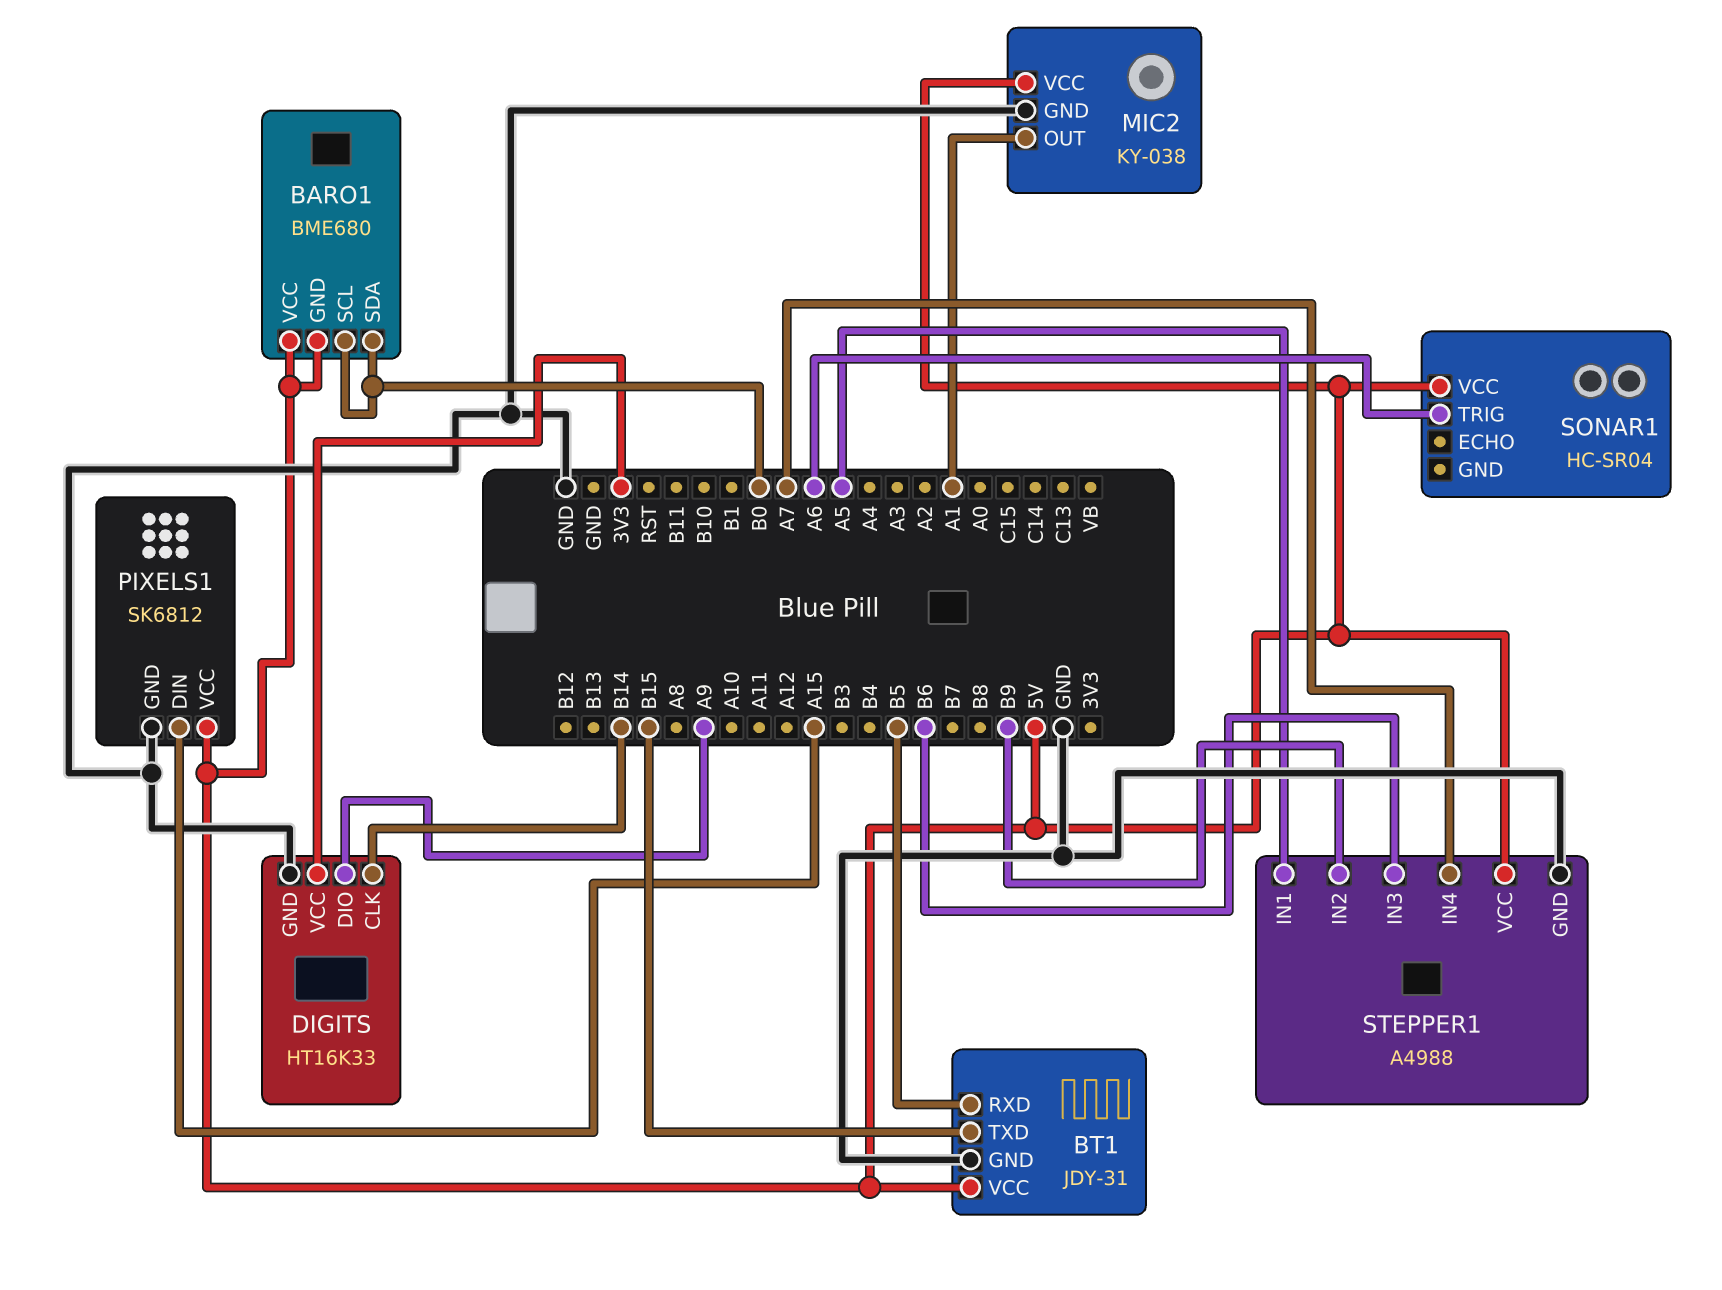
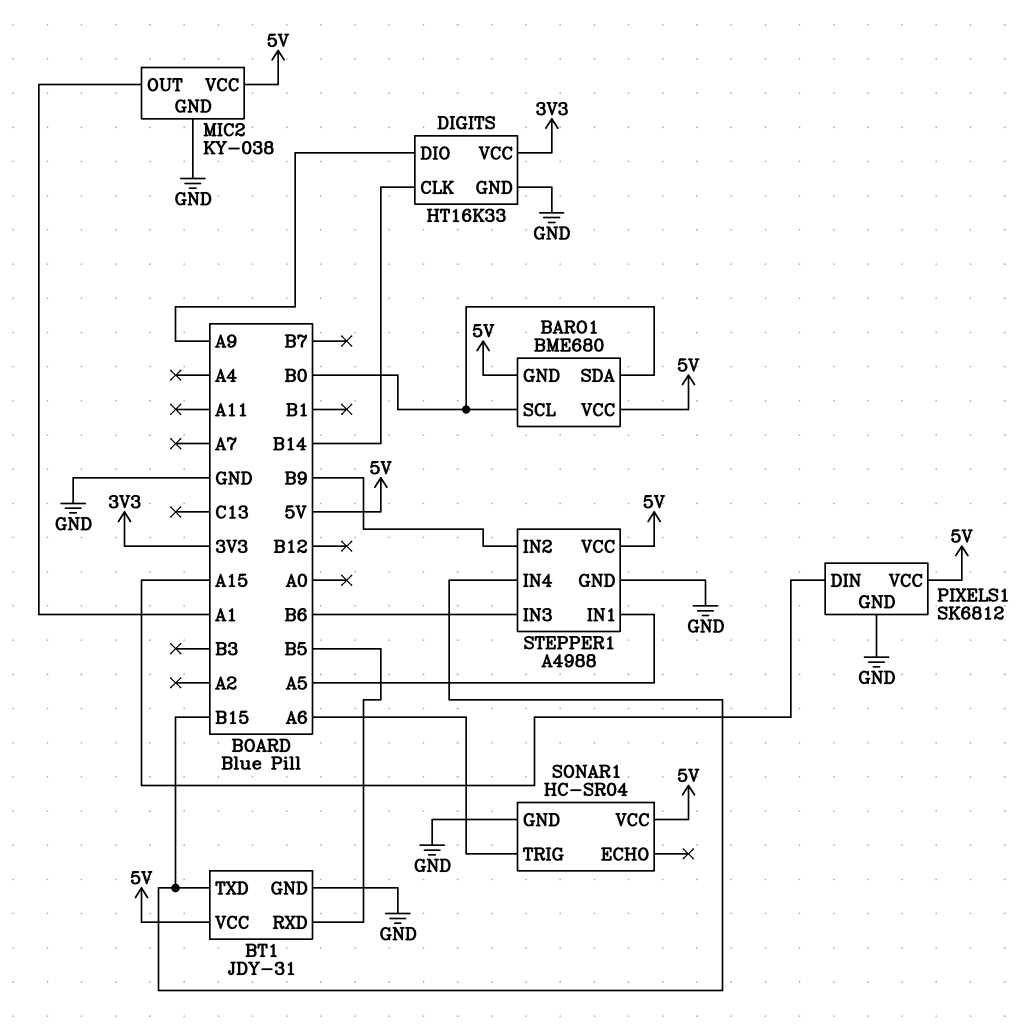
SONAR1 pin GND: none -> GND
STEPPER1 pin IN4: A7 -> B15

